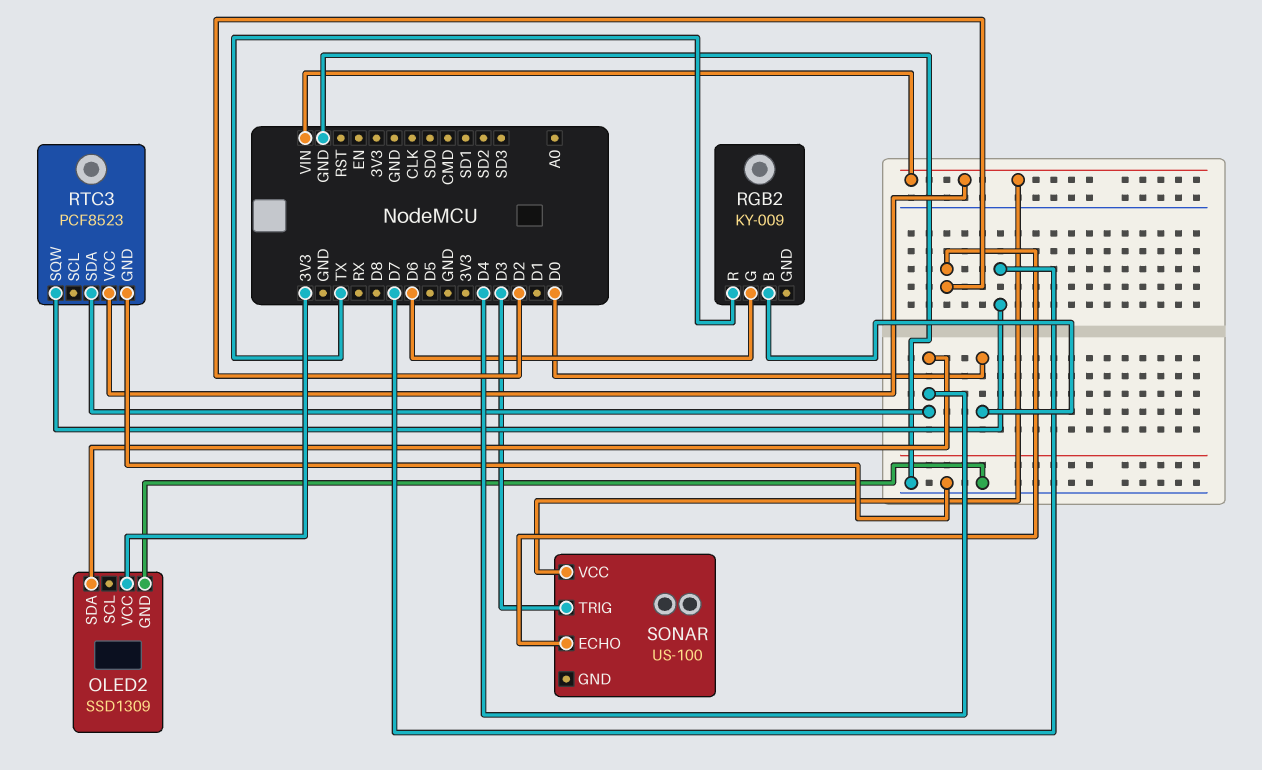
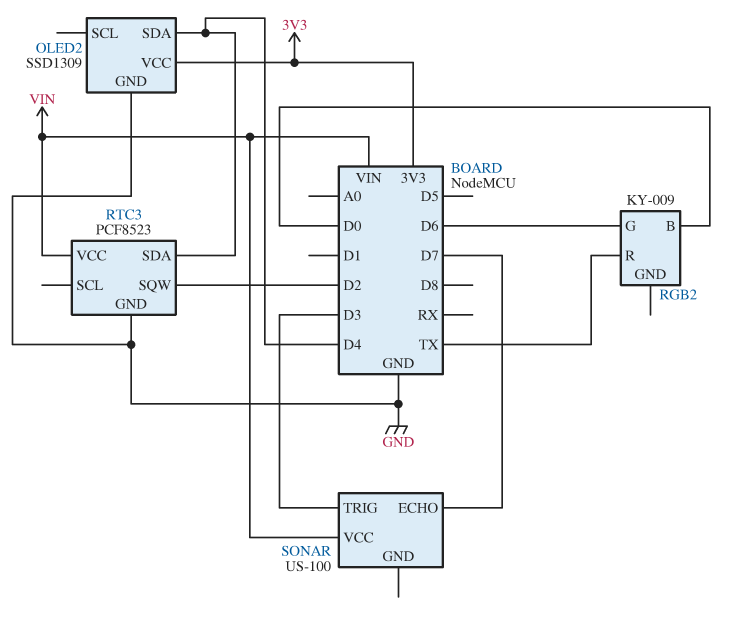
RTC3 pin SQW: D7 -> D2
SONAR pin ECHO: D2 -> D7

